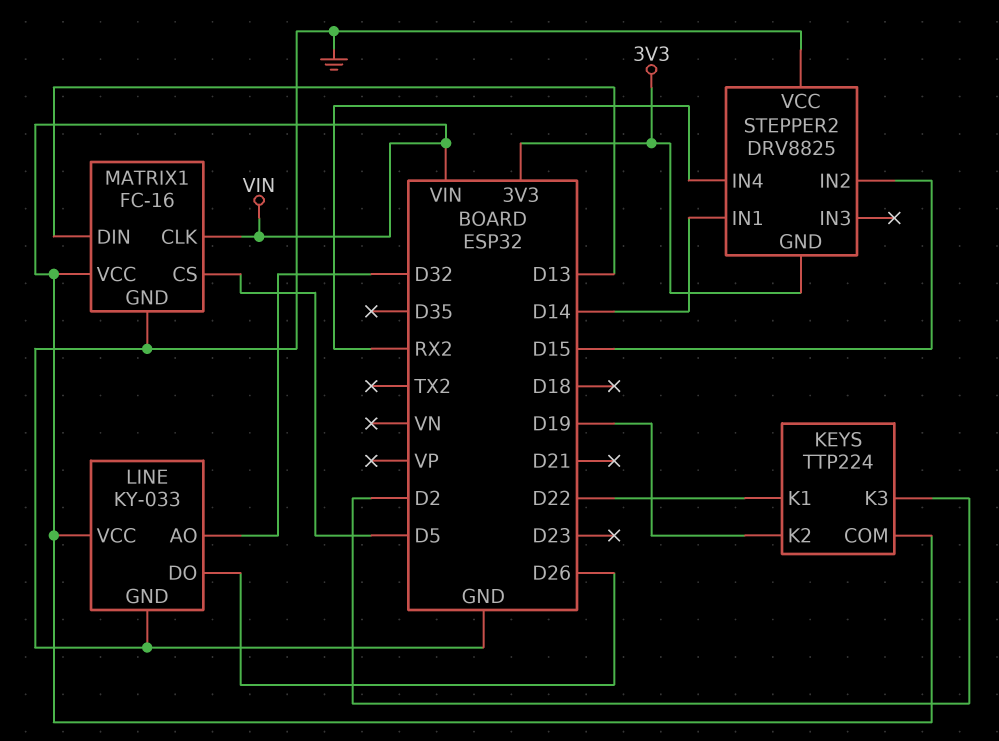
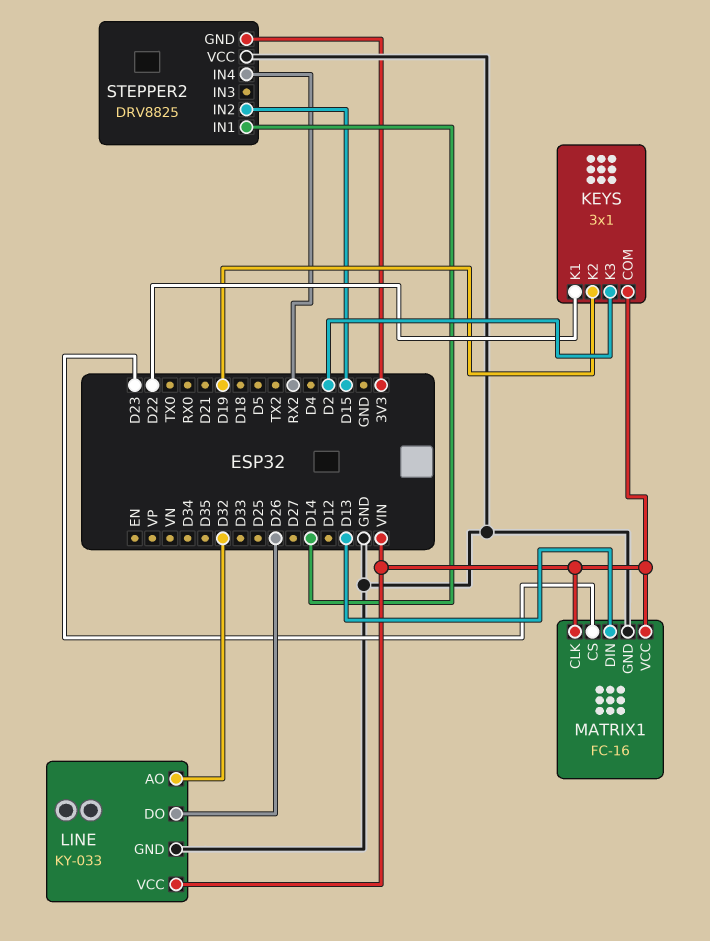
KEYS: TTP224 -> 3x1
MATRIX1 pin CS: D5 -> D23

